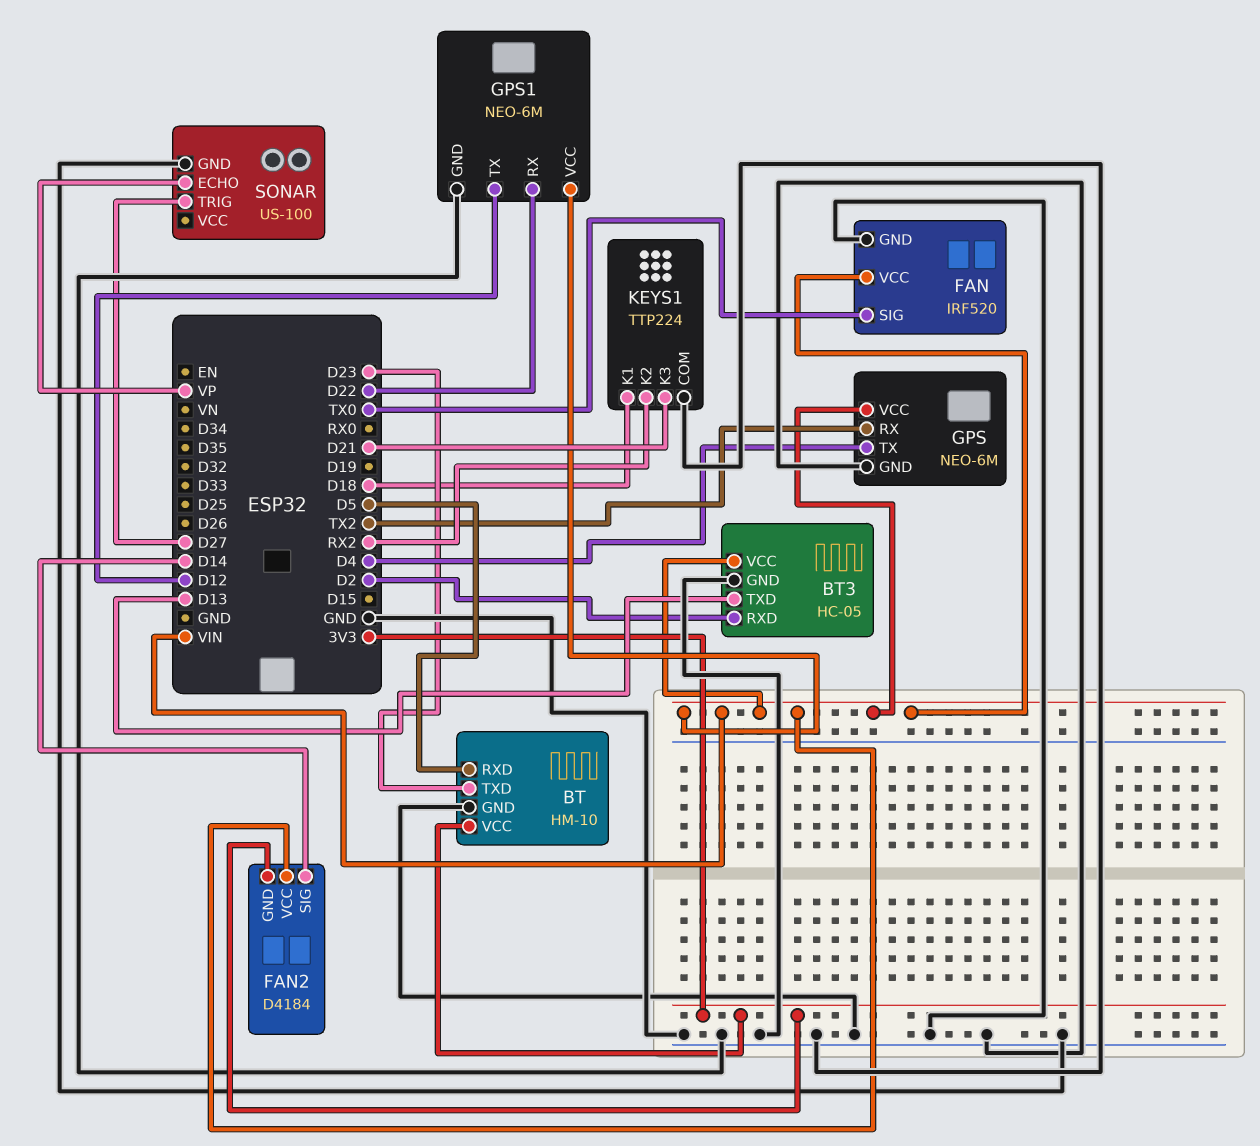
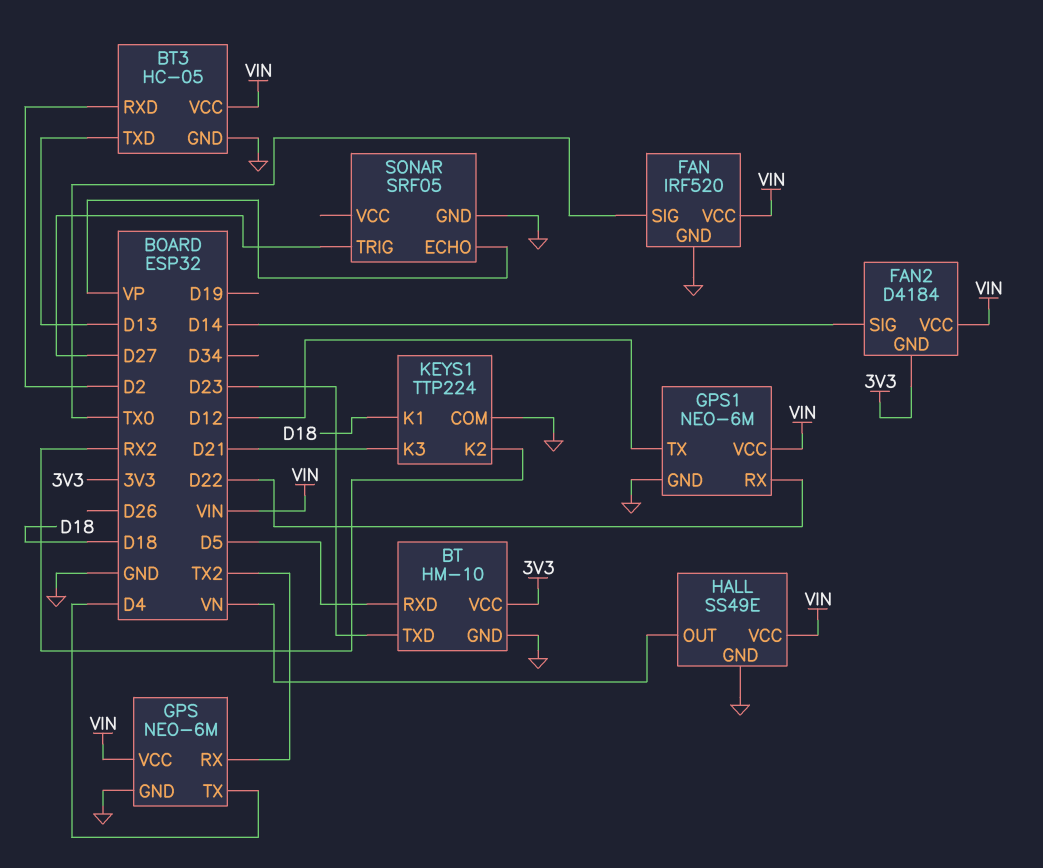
HALL: none -> SS49E
HALL pin GND: none -> GND
HALL pin OUT: none -> VN
HALL pin VCC: none -> VIN
SONAR: US-100 -> SRF05

